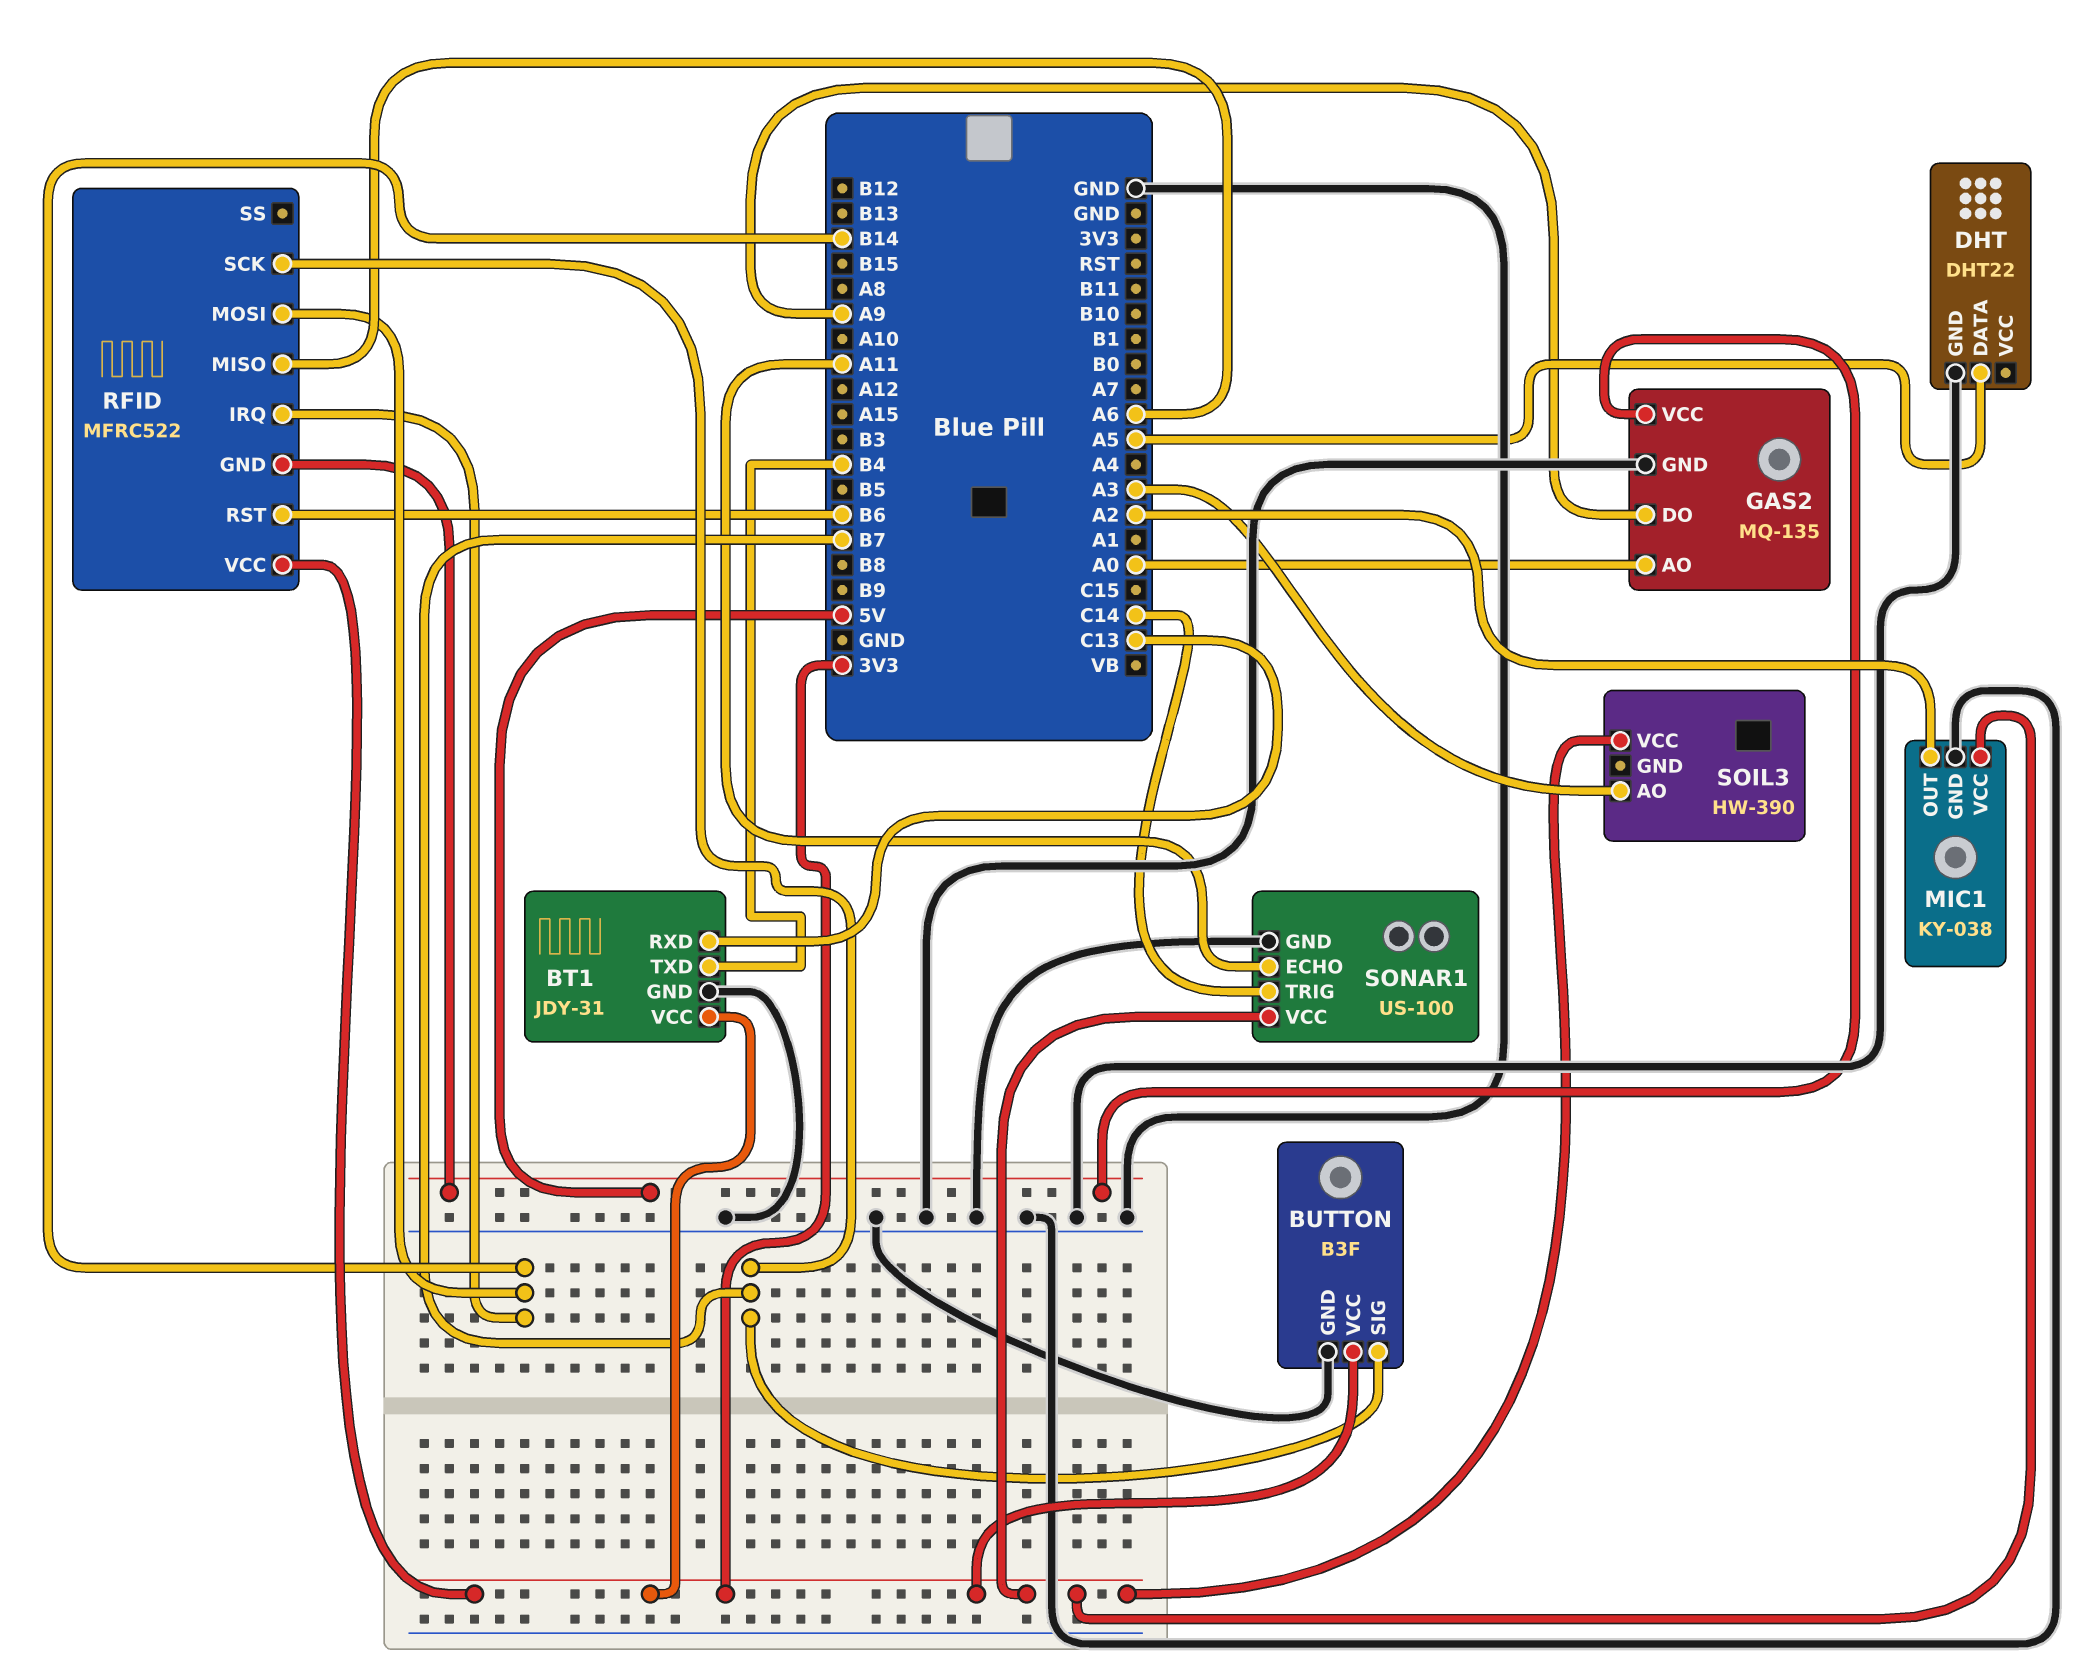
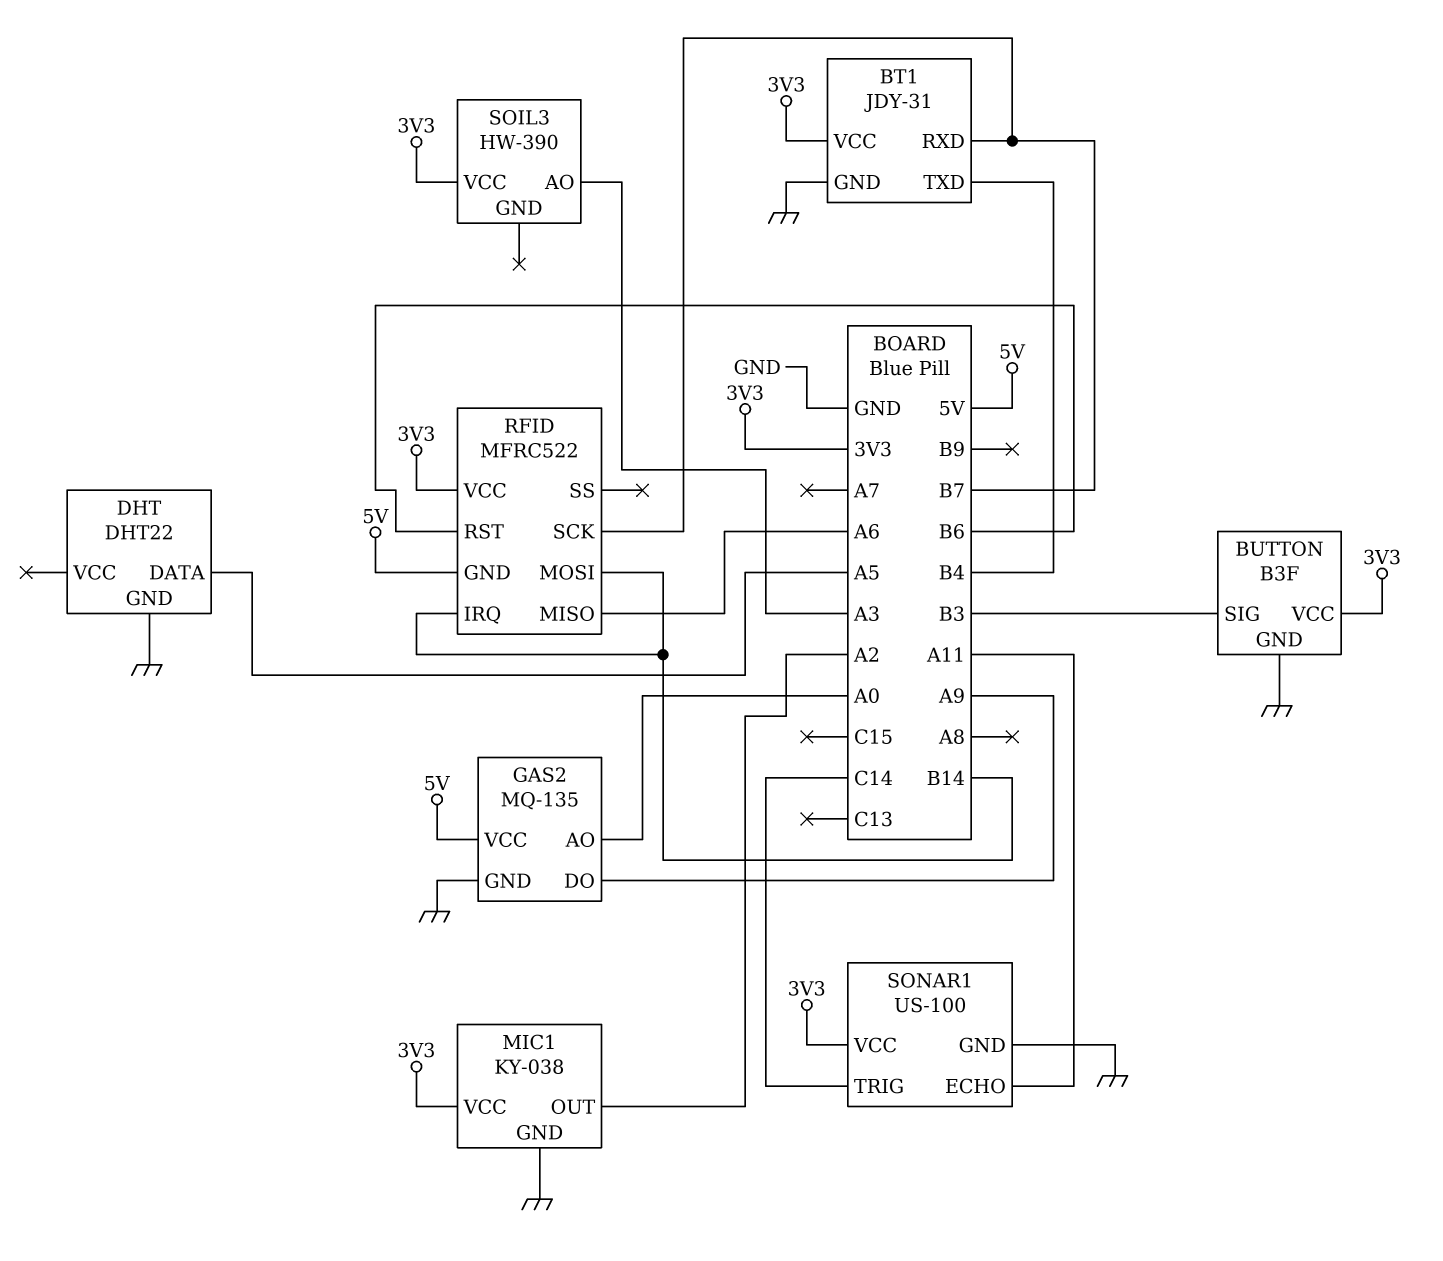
BT1 pin RXD: C13 -> B7
BUTTON pin SIG: B7 -> B3

